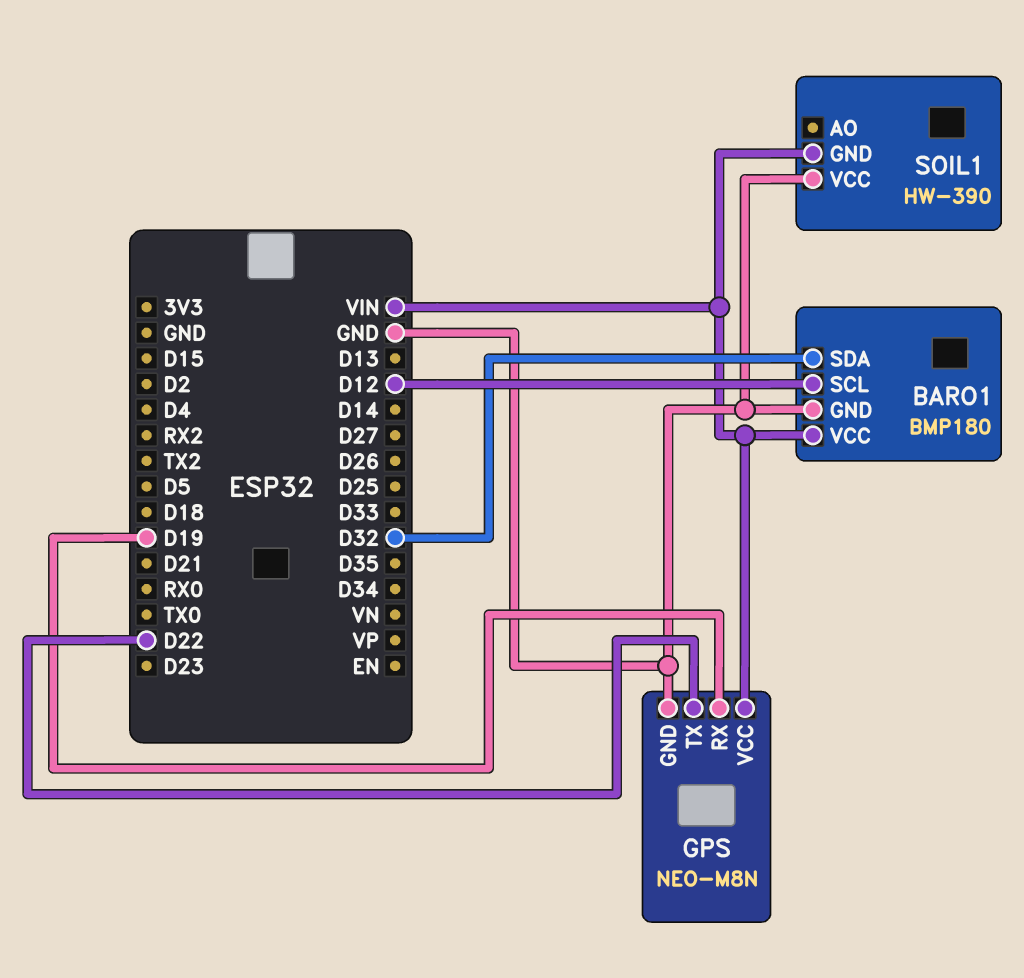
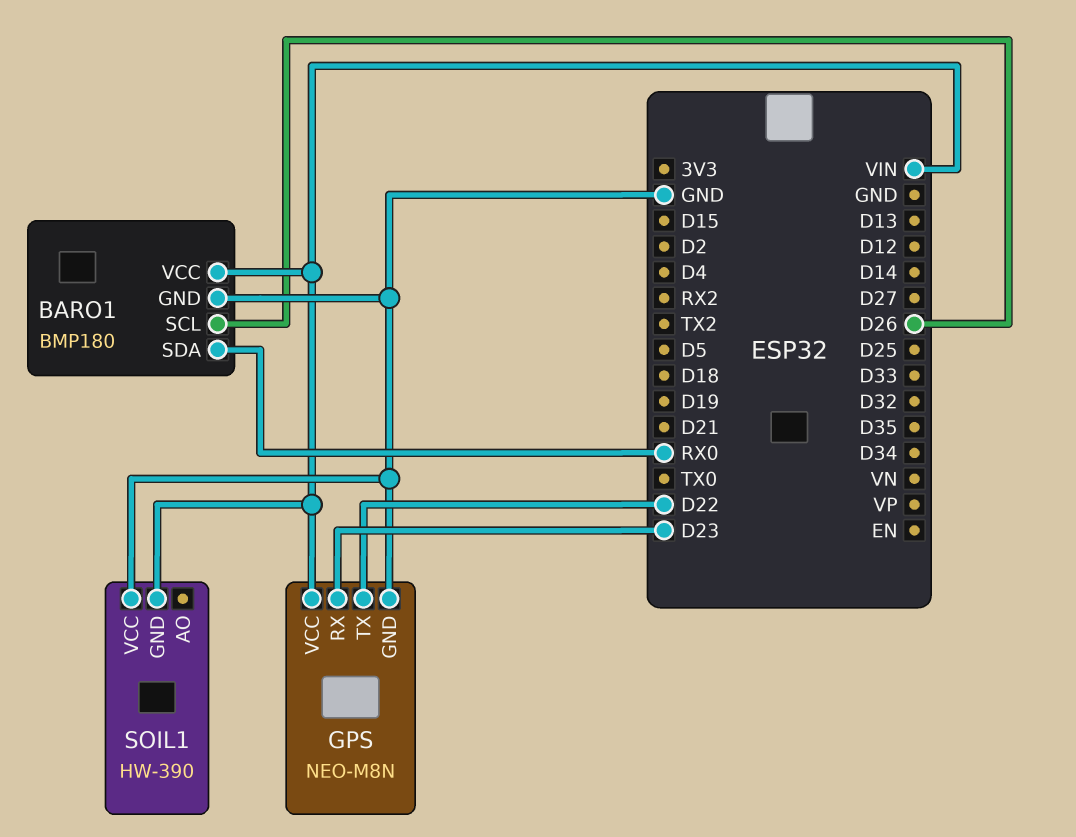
BARO1 pin SCL: D12 -> D26
BARO1 pin SDA: D32 -> RX0
GPS pin RX: D19 -> D23

